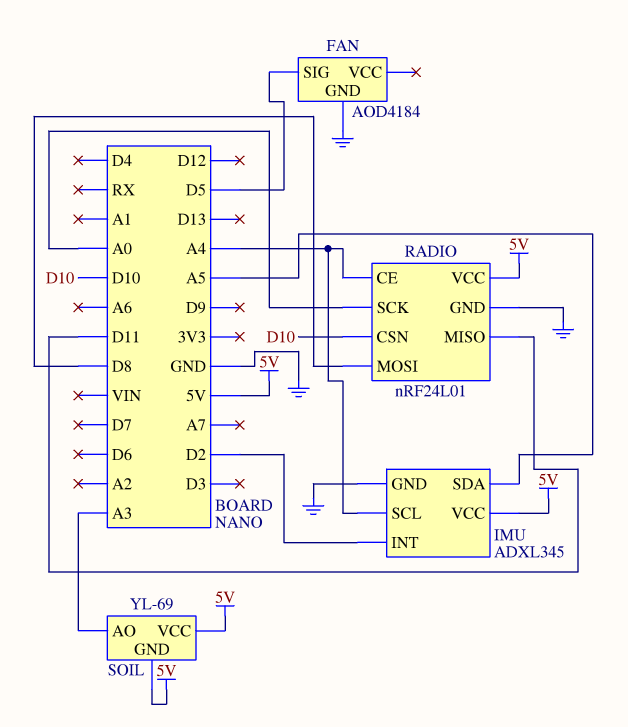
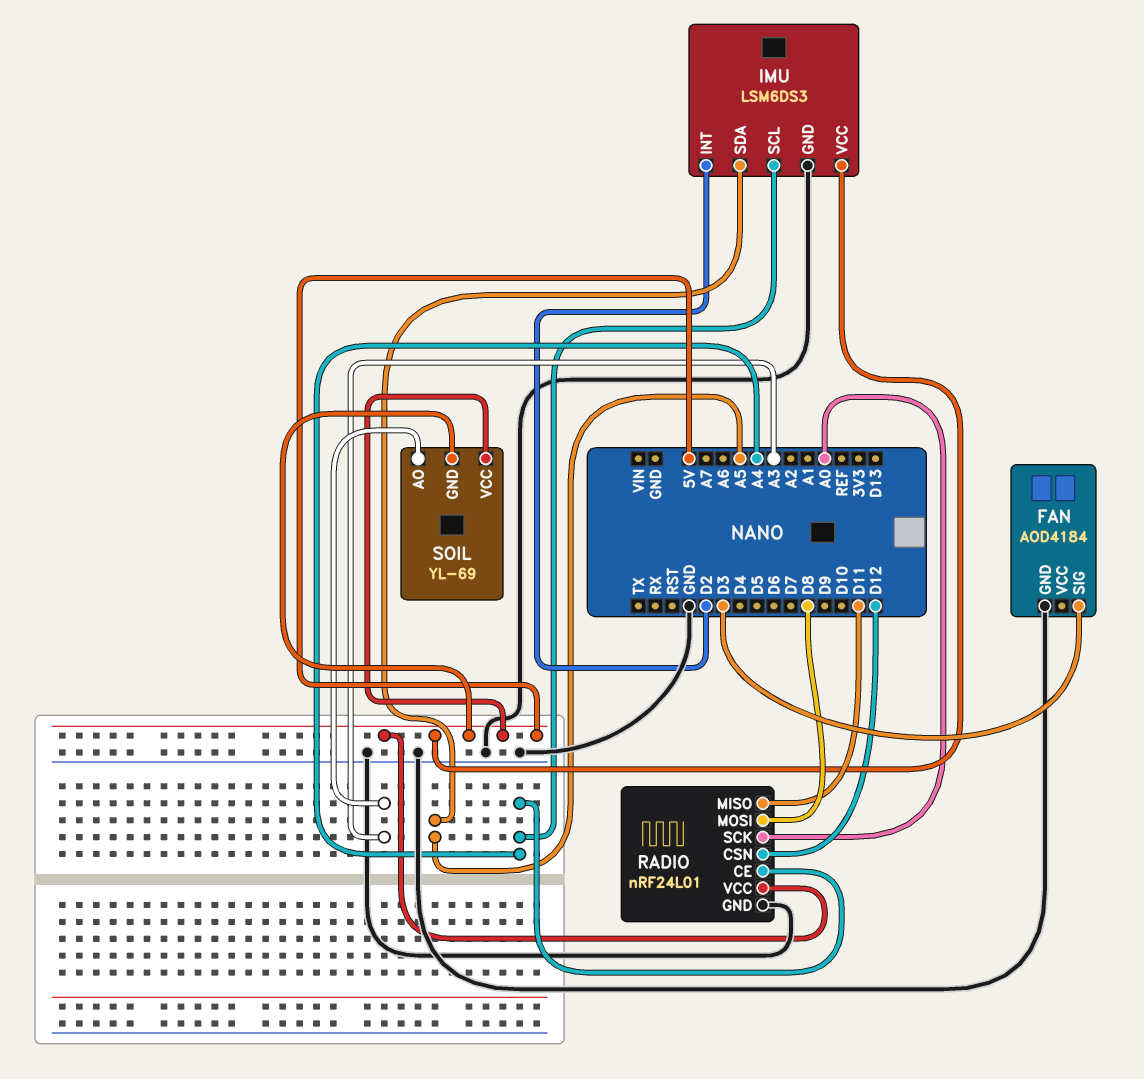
FAN pin SIG: D5 -> D3
IMU: ADXL345 -> LSM6DS3
RADIO pin CSN: D10 -> D12

